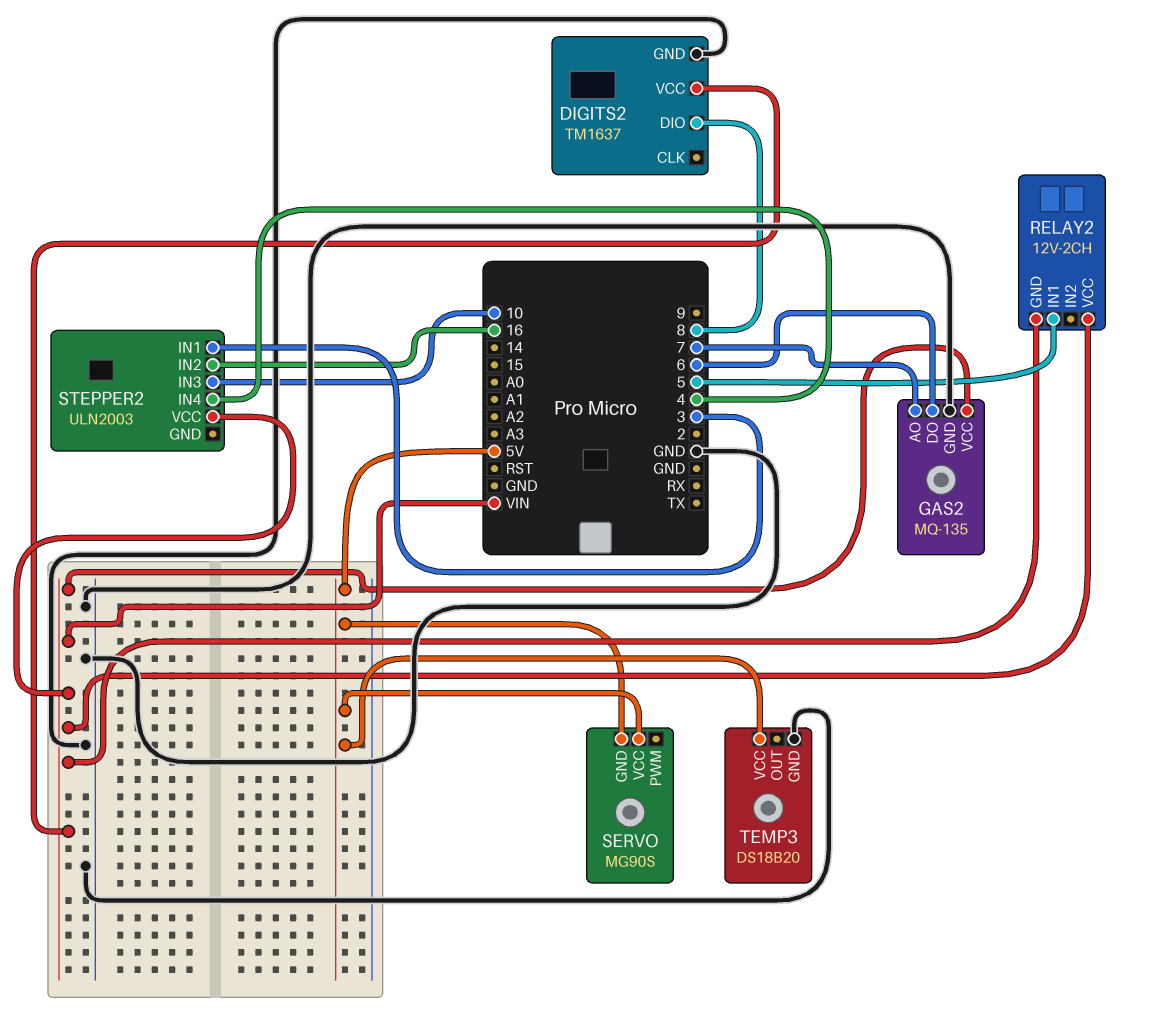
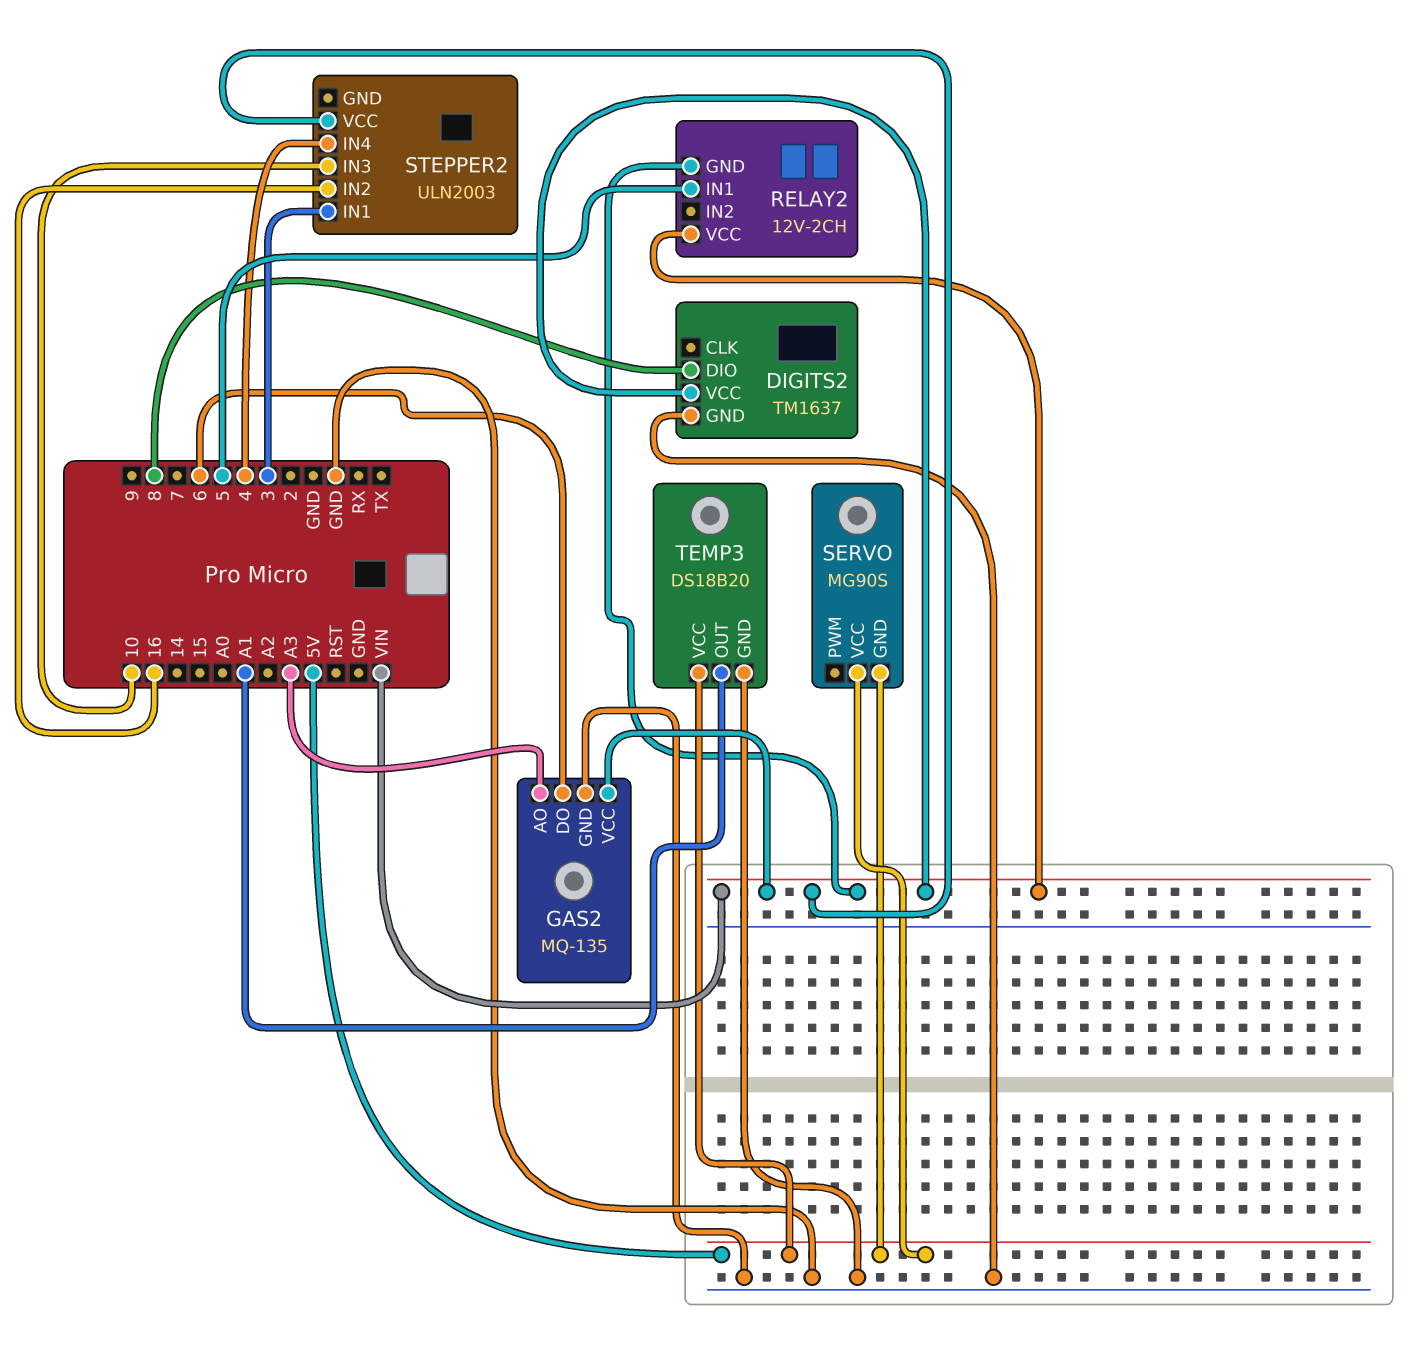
GAS2 pin AO: 7 -> A3
TEMP3 pin OUT: none -> A1

